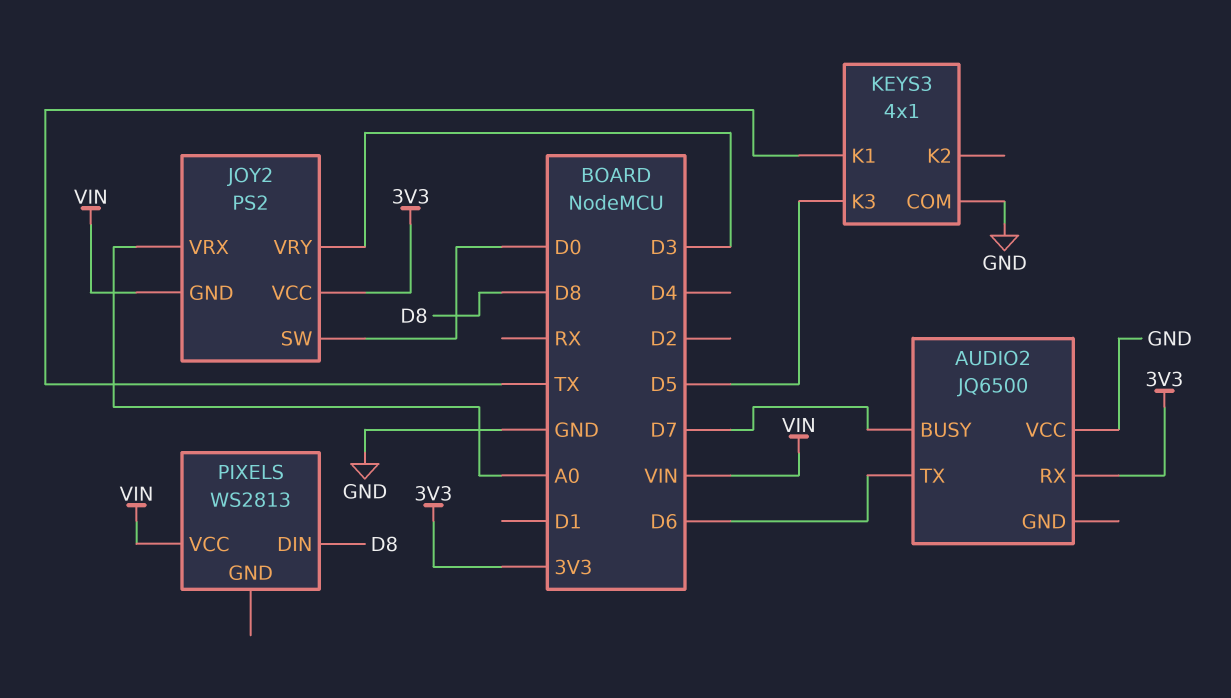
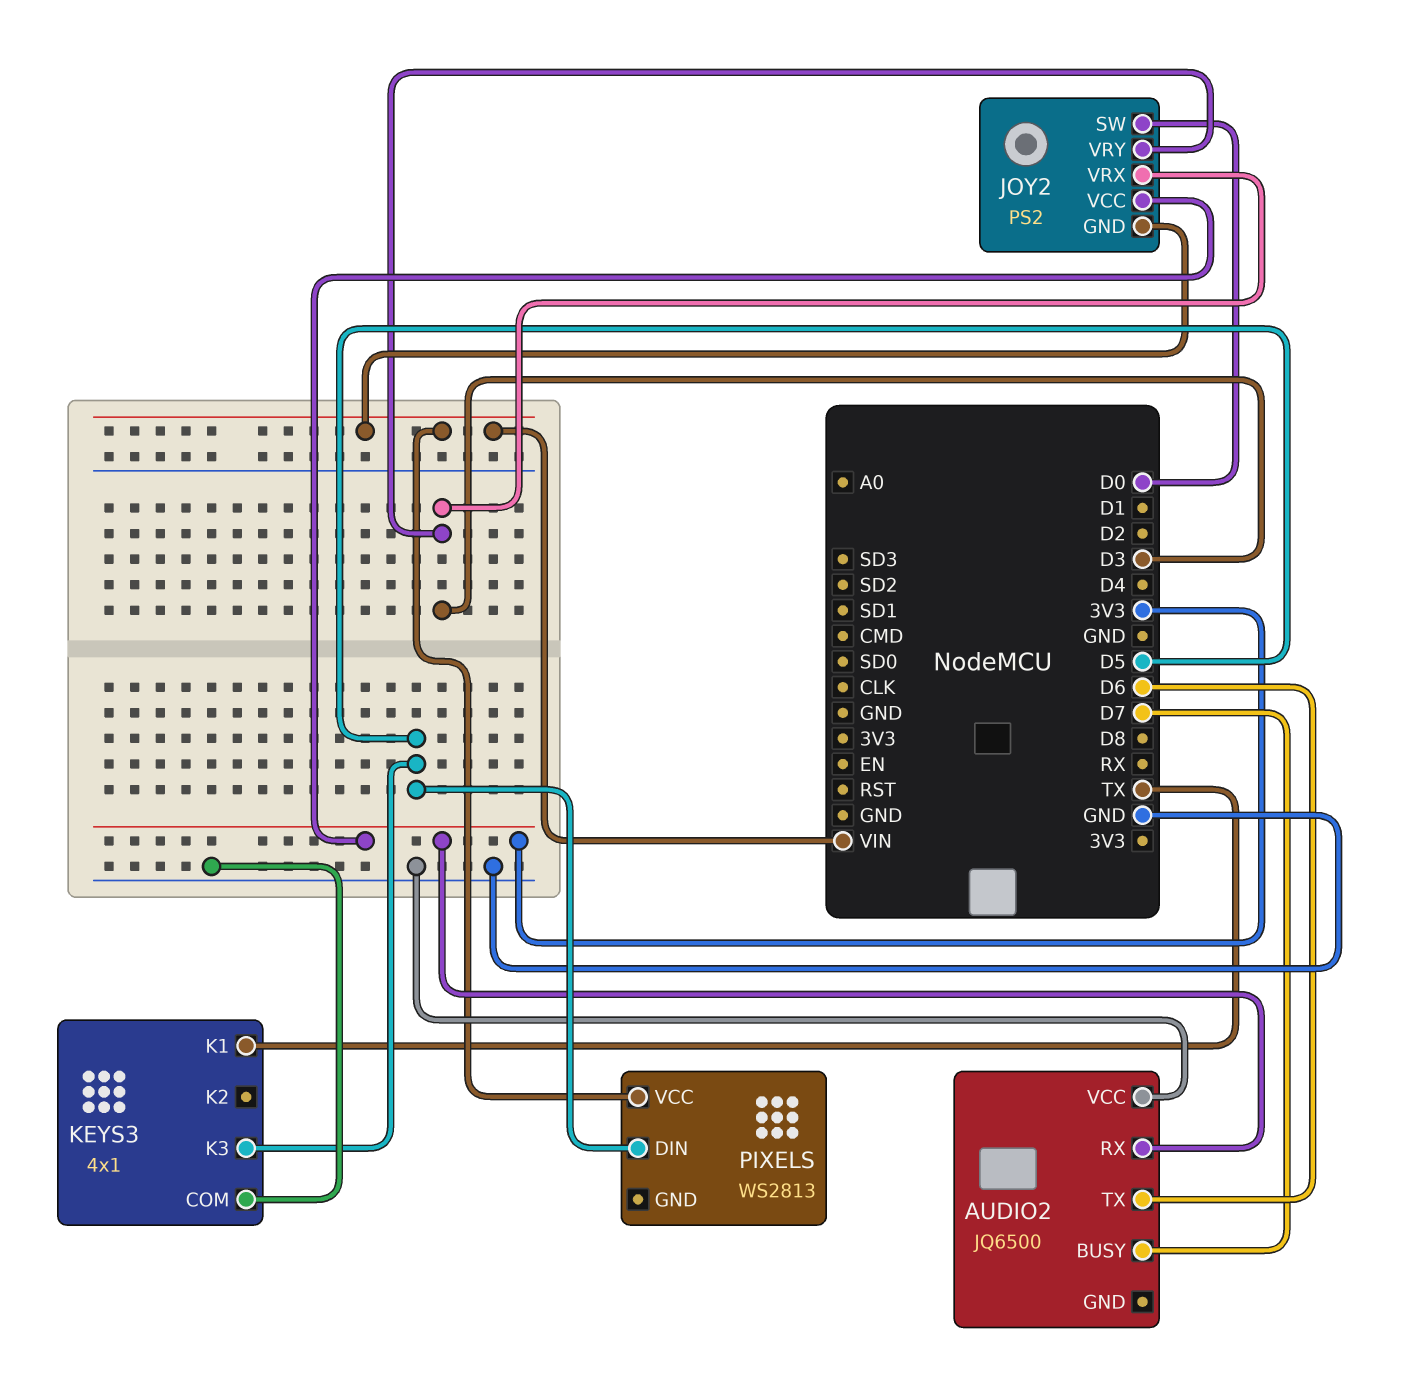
JOY2 pin VRX: A0 -> D3
PIXELS pin DIN: D8 -> D5

